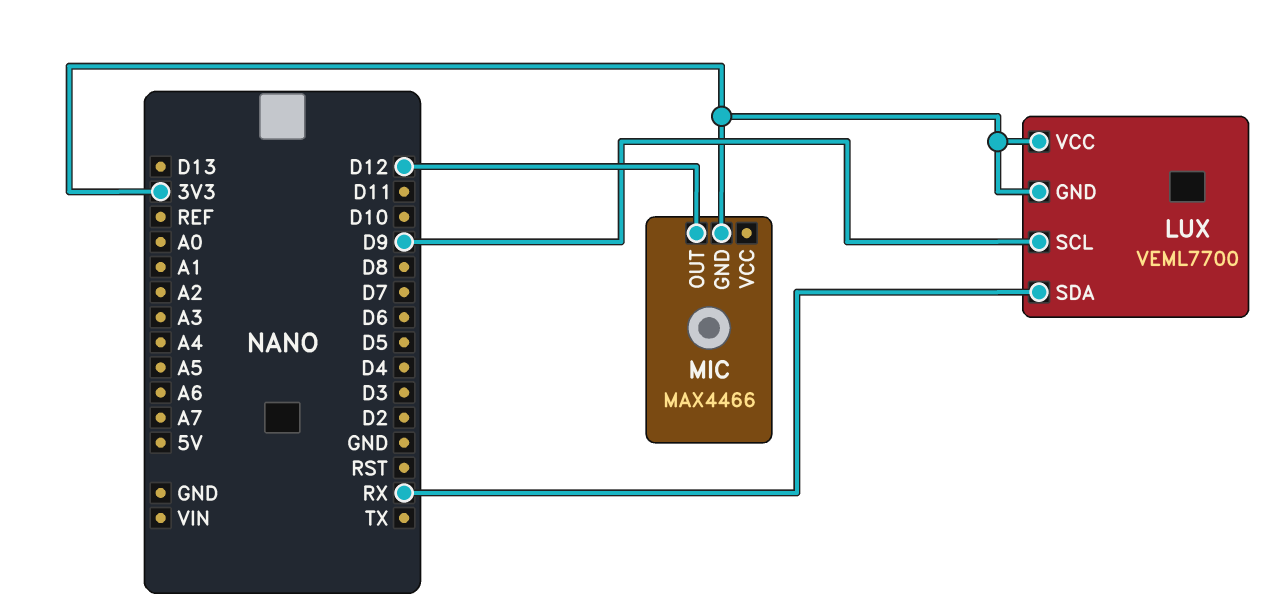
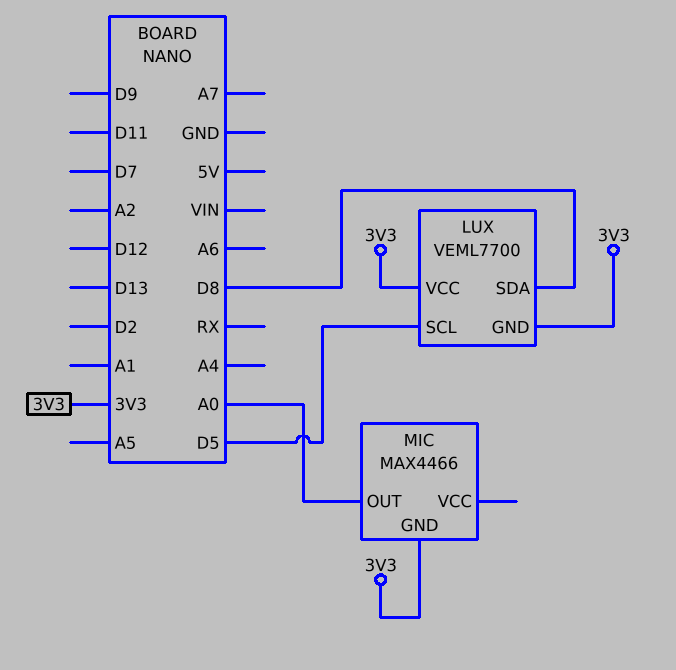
LUX pin SCL: D9 -> D5
LUX pin SDA: RX -> D8
MIC pin OUT: D12 -> A0

